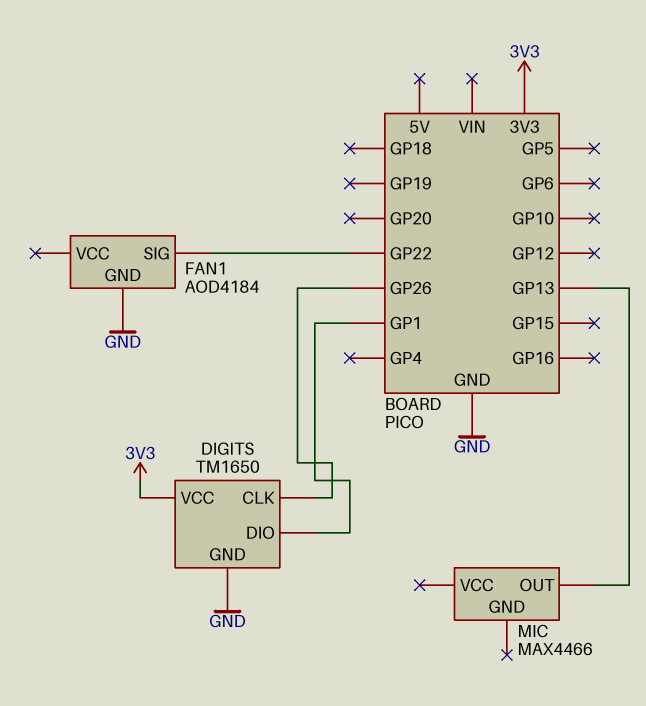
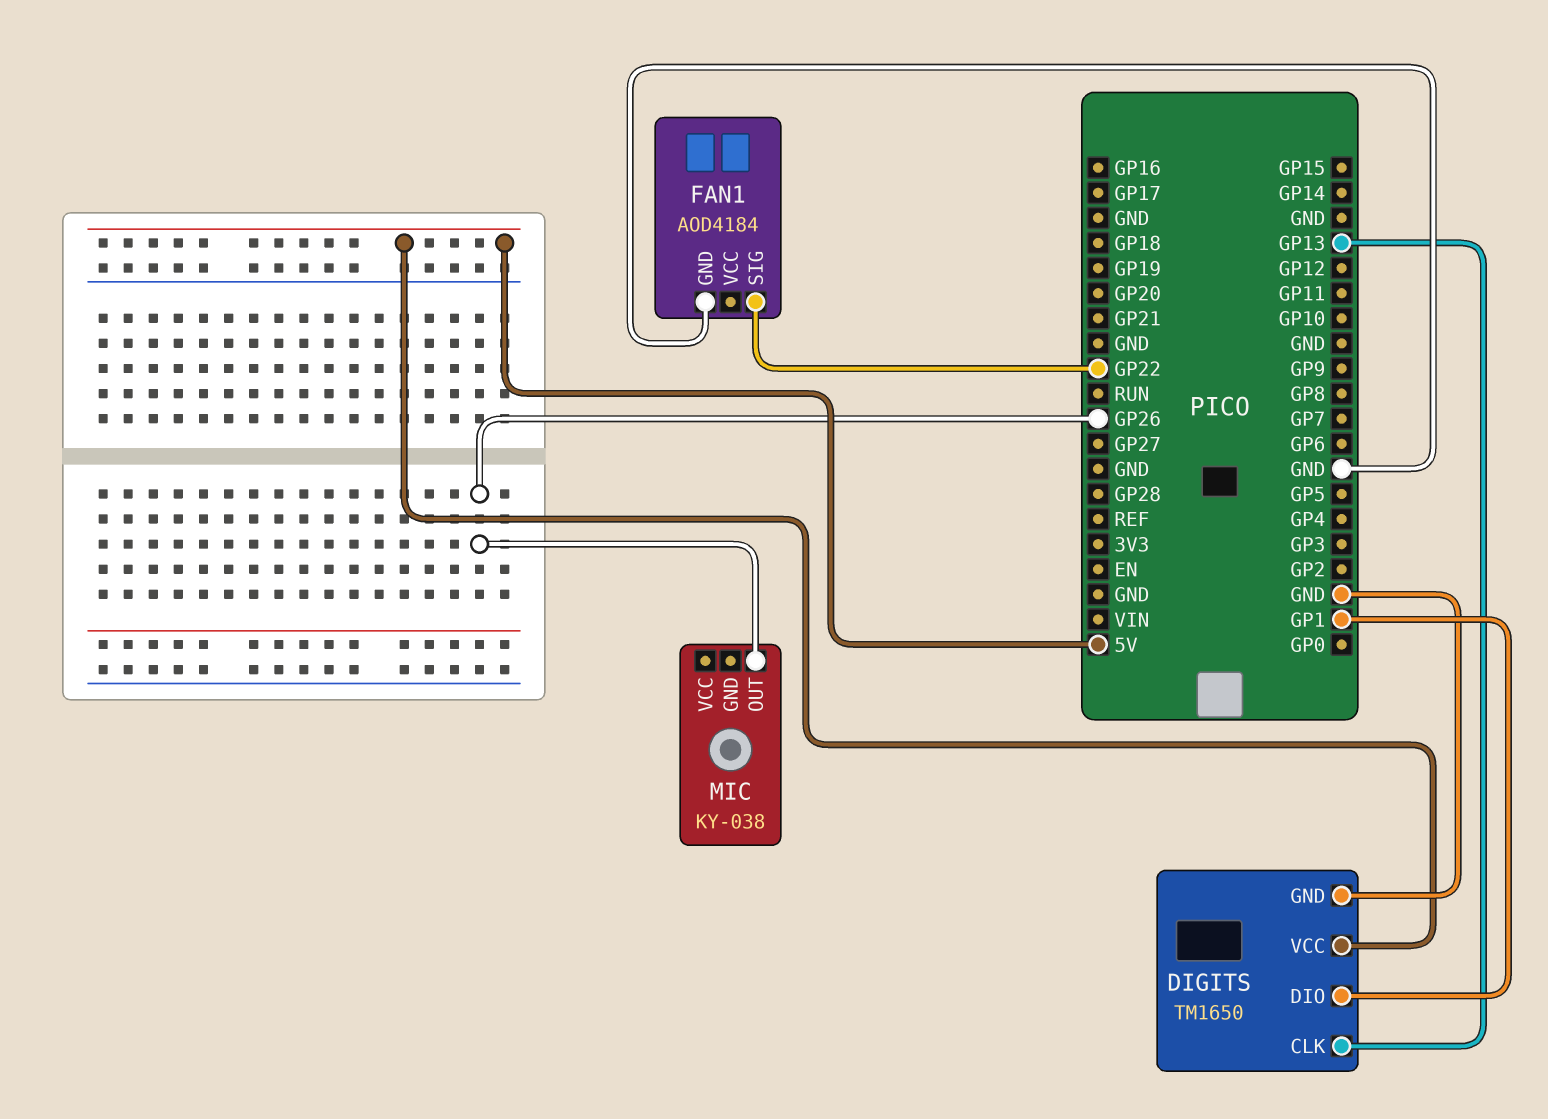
DIGITS pin CLK: GP26 -> GP13
DIGITS pin VCC: 3V3 -> 5V
MIC: MAX4466 -> KY-038
MIC pin OUT: GP13 -> GP26

